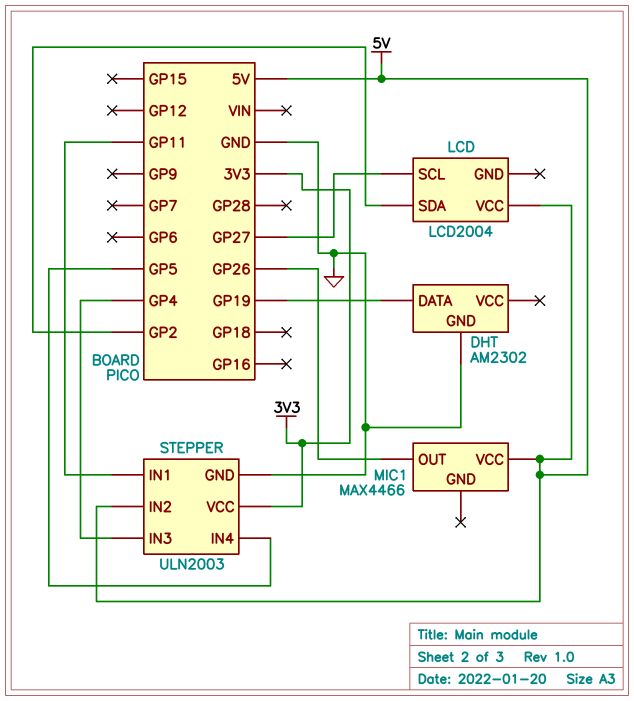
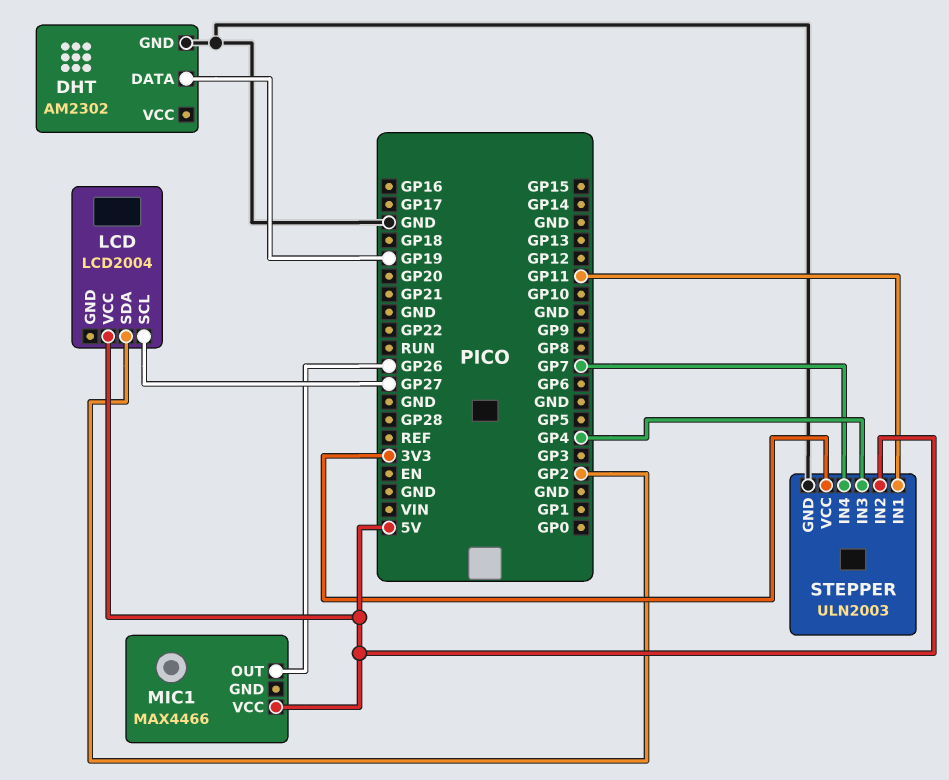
STEPPER pin IN4: GP5 -> GP7

